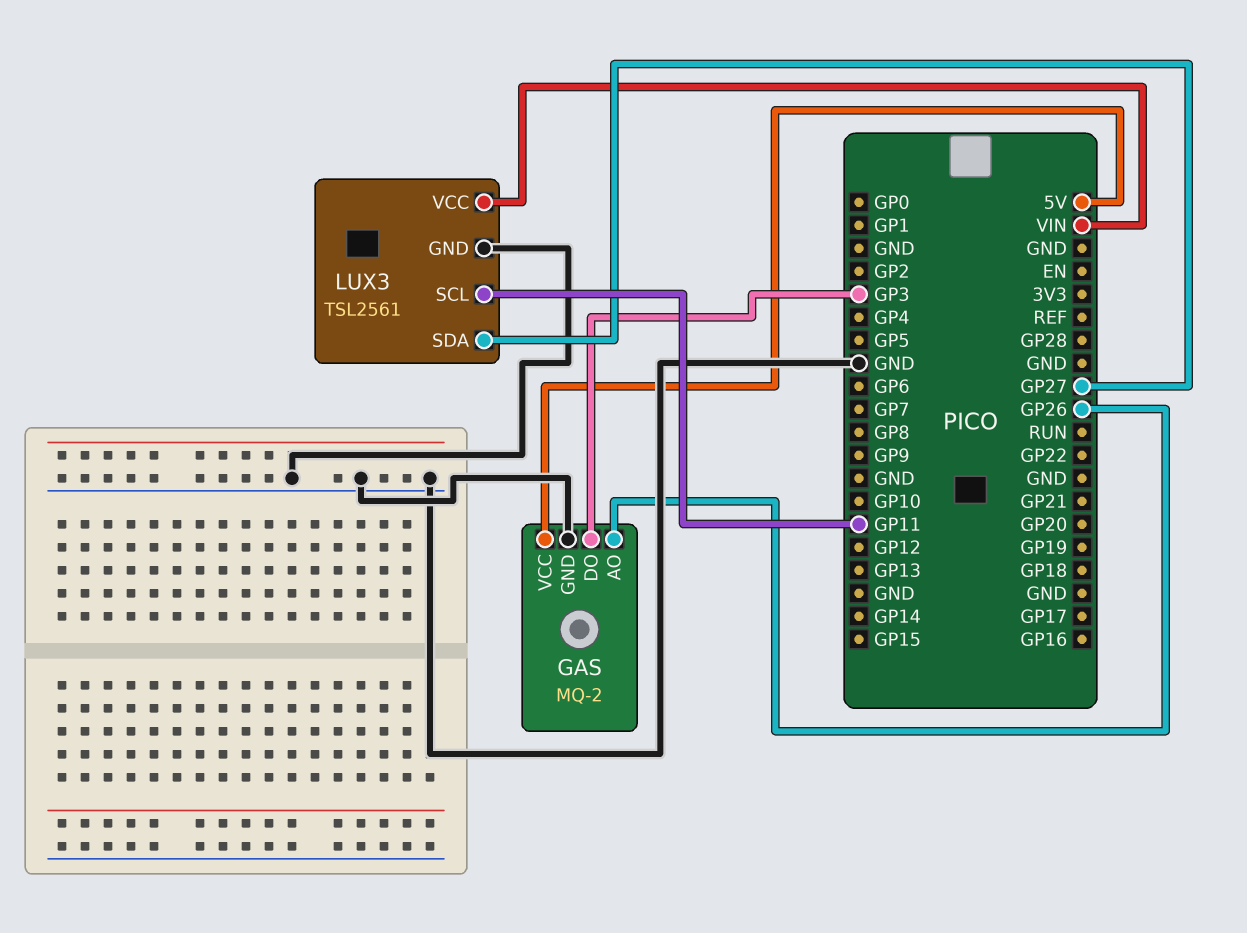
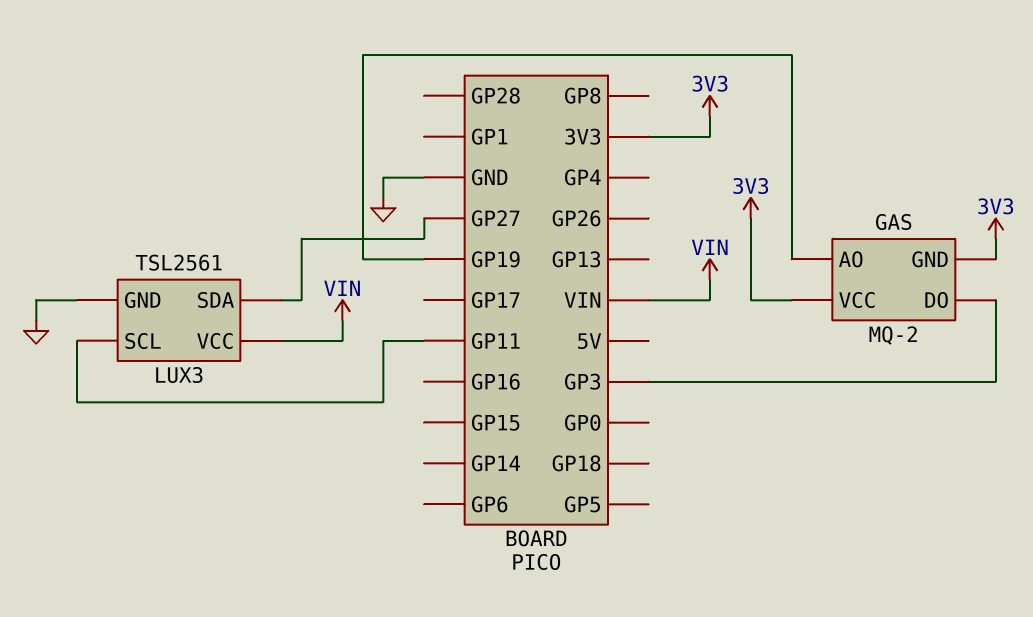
GAS pin AO: GP26 -> GP19
GAS pin GND: GND -> 3V3
GAS pin VCC: 5V -> 3V3

